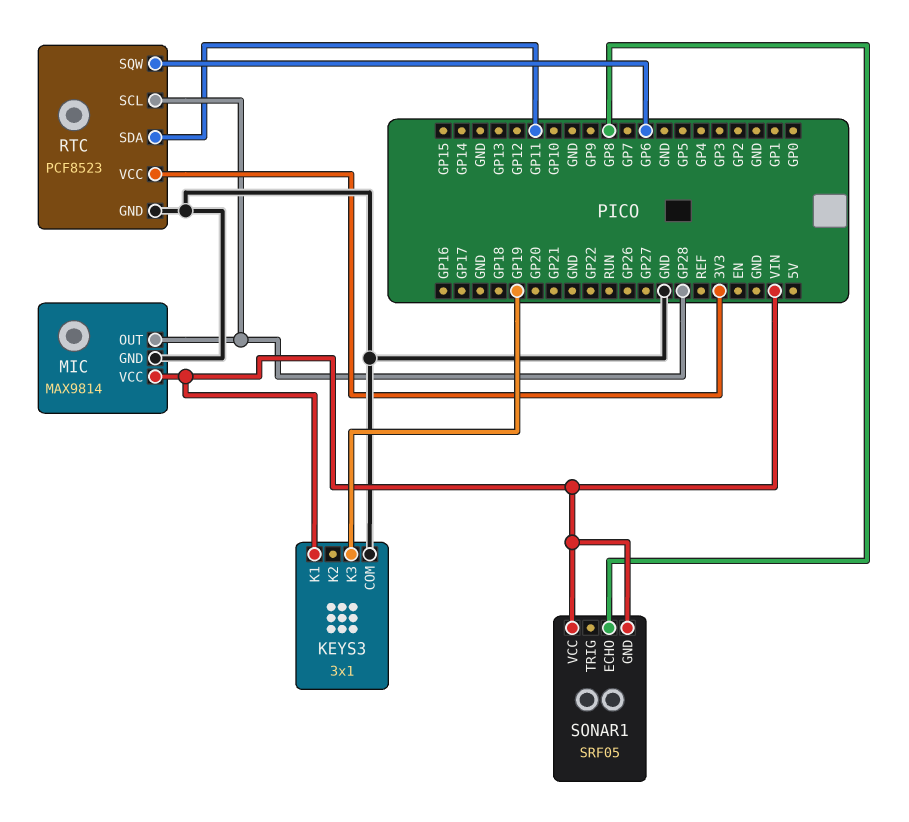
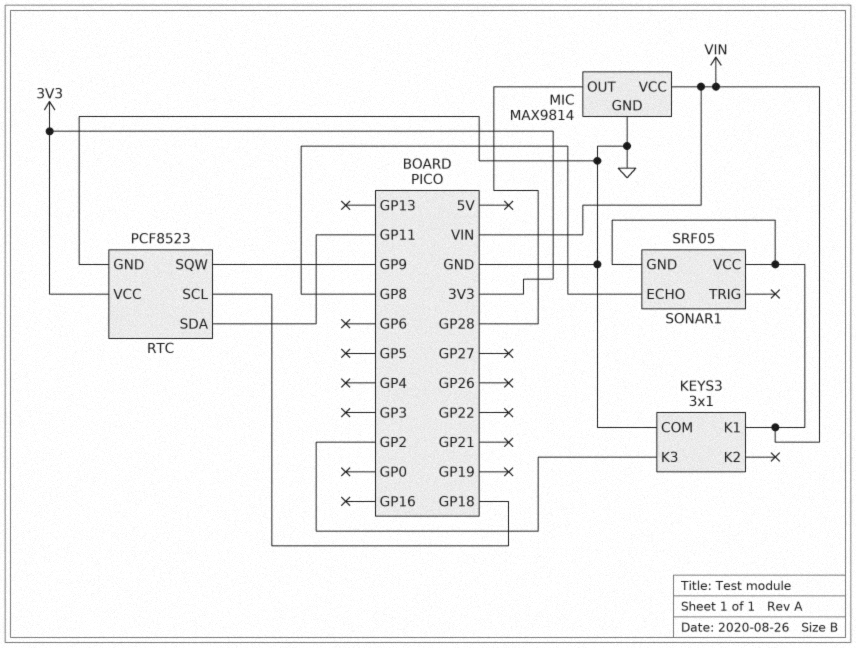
KEYS3 pin K3: GP19 -> GP2
RTC pin SCL: GP28 -> GP18
RTC pin SQW: GP6 -> GP9

